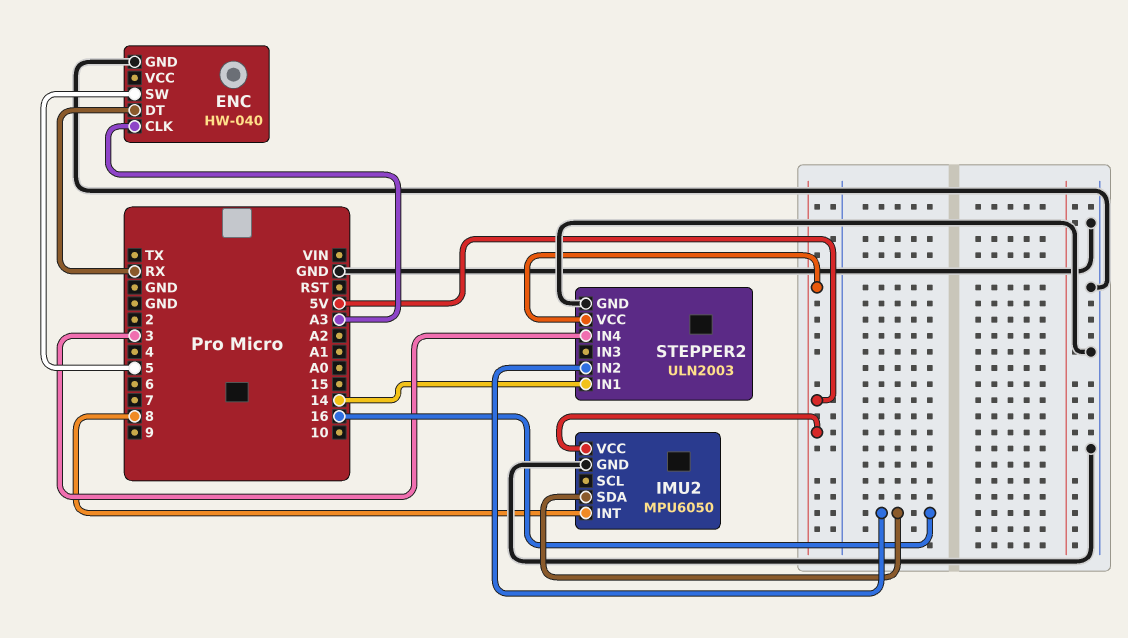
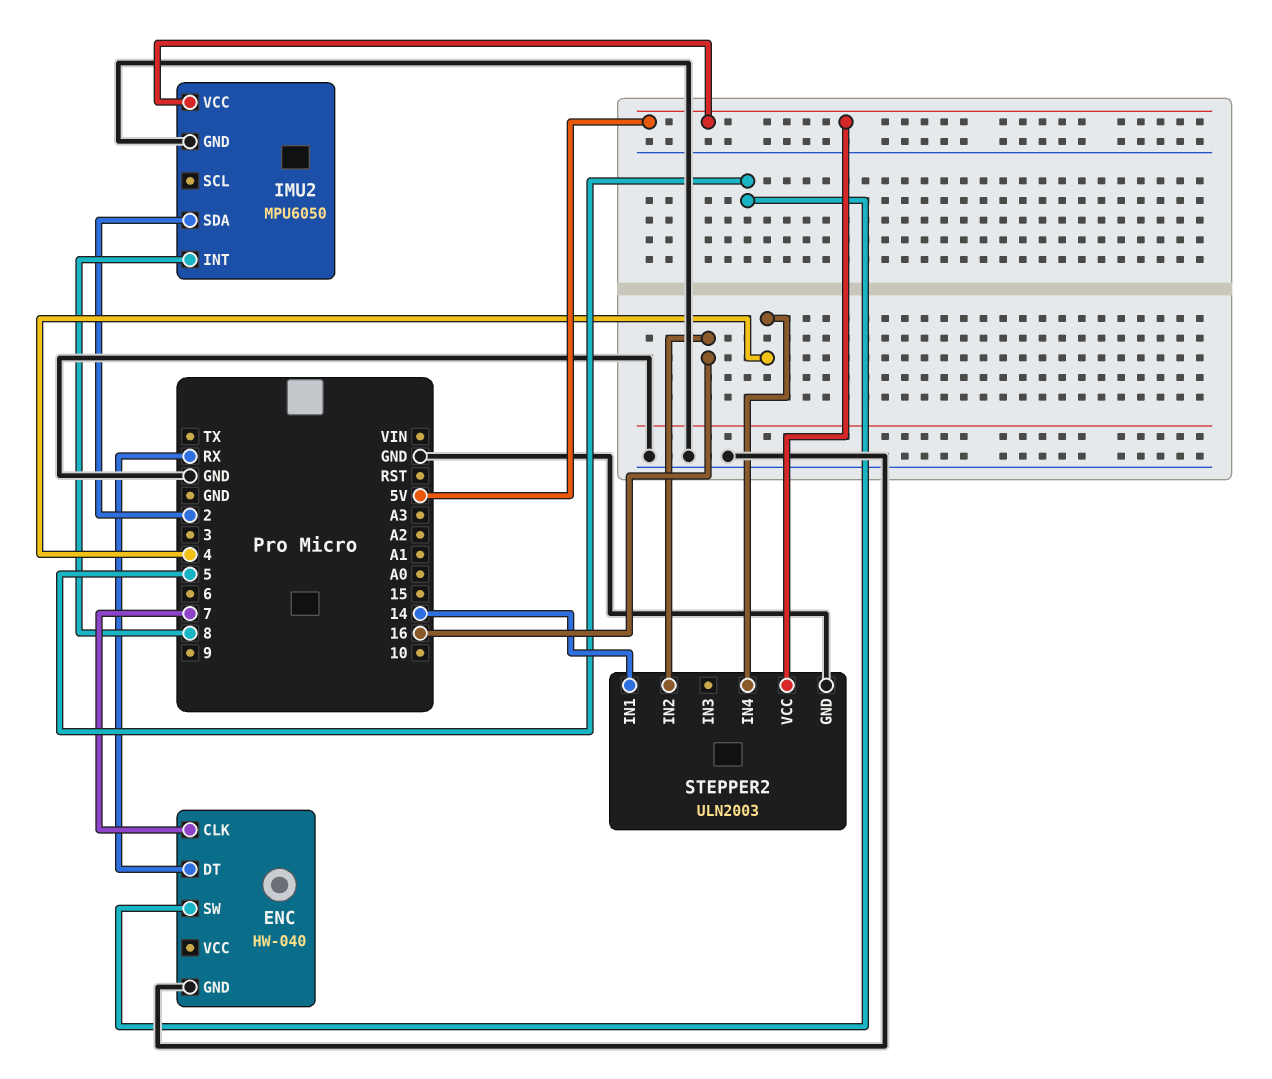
ENC pin CLK: A3 -> 7
IMU2 pin SDA: 16 -> 2
STEPPER2 pin IN4: 3 -> 4

